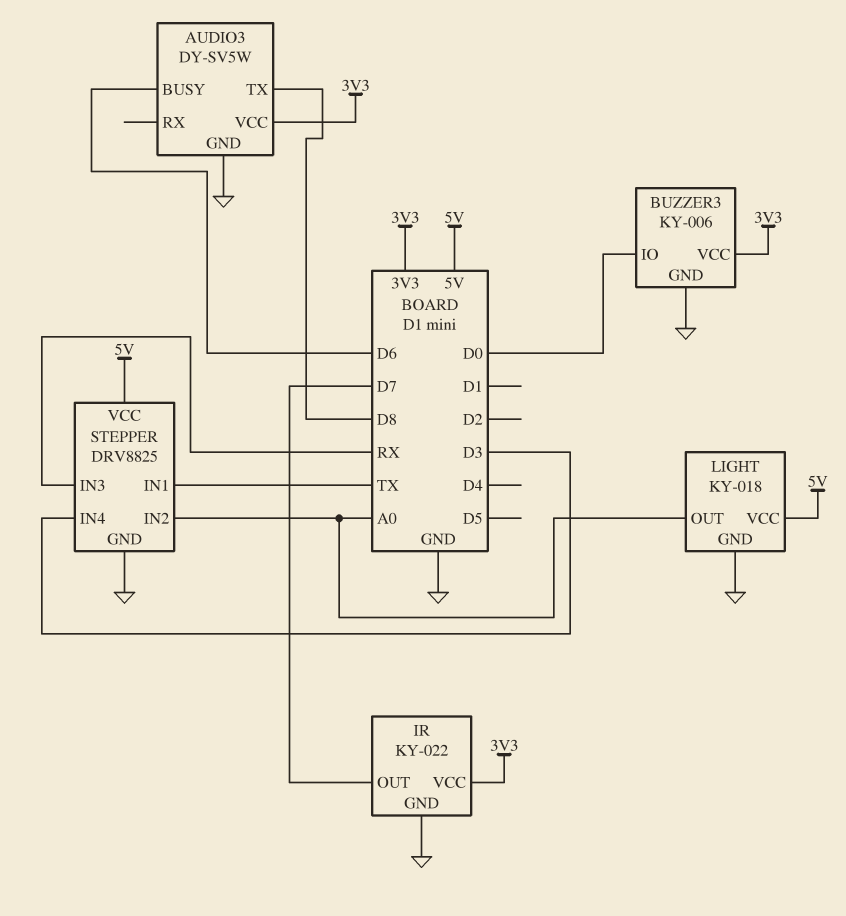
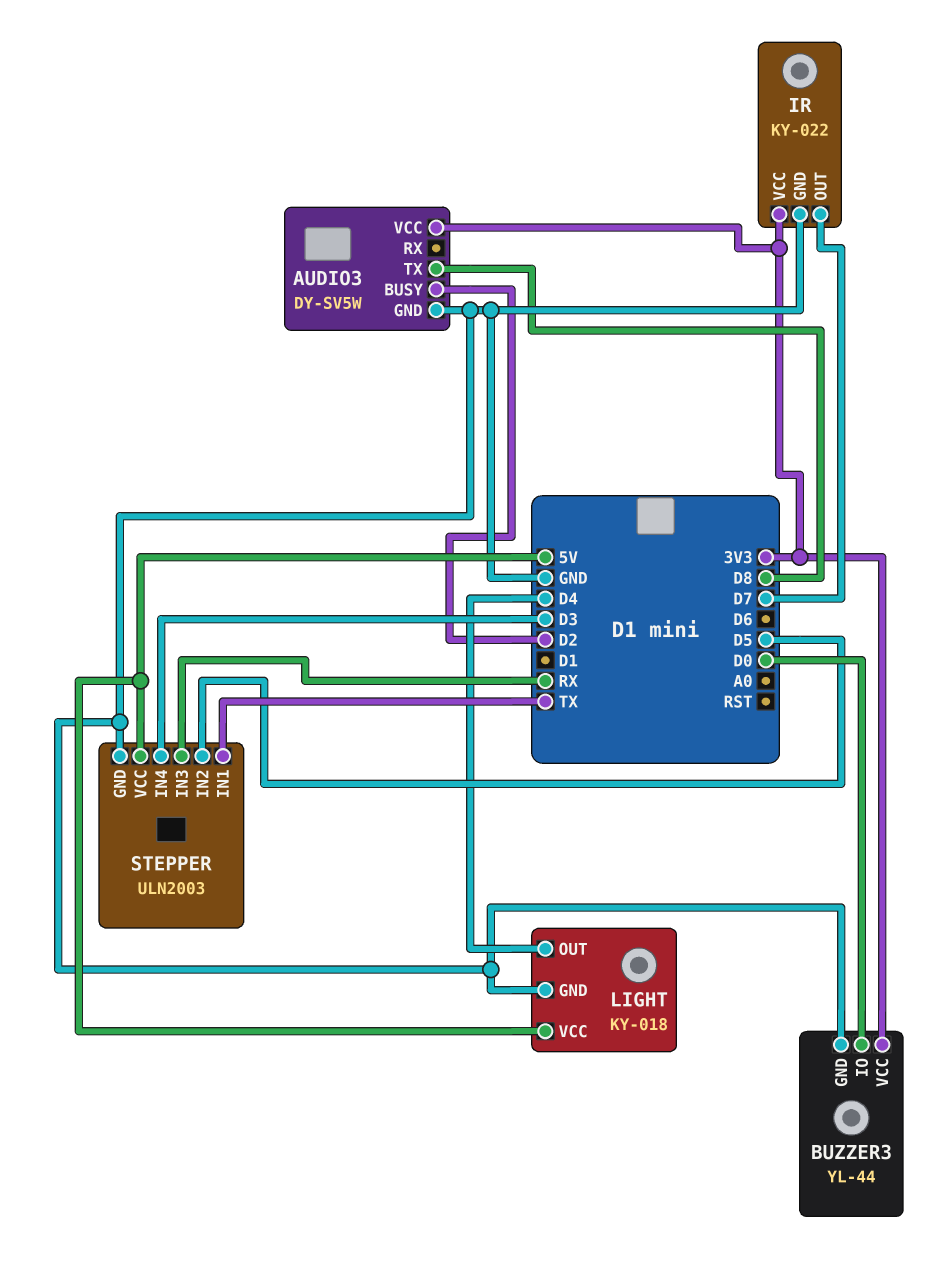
AUDIO3 pin BUSY: D6 -> D2
BUZZER3: KY-006 -> YL-44
LIGHT pin OUT: A0 -> D4
STEPPER: DRV8825 -> ULN2003
STEPPER pin IN2: A0 -> D5

